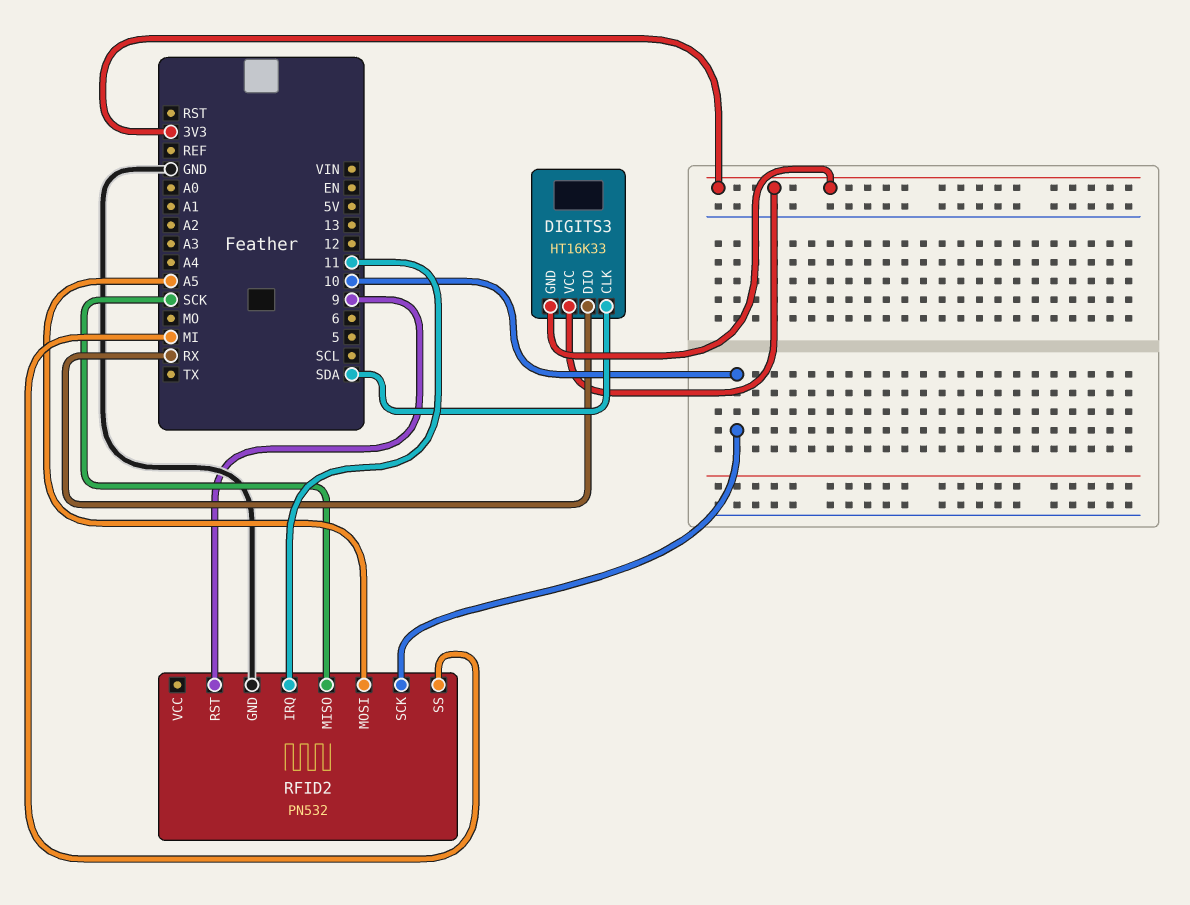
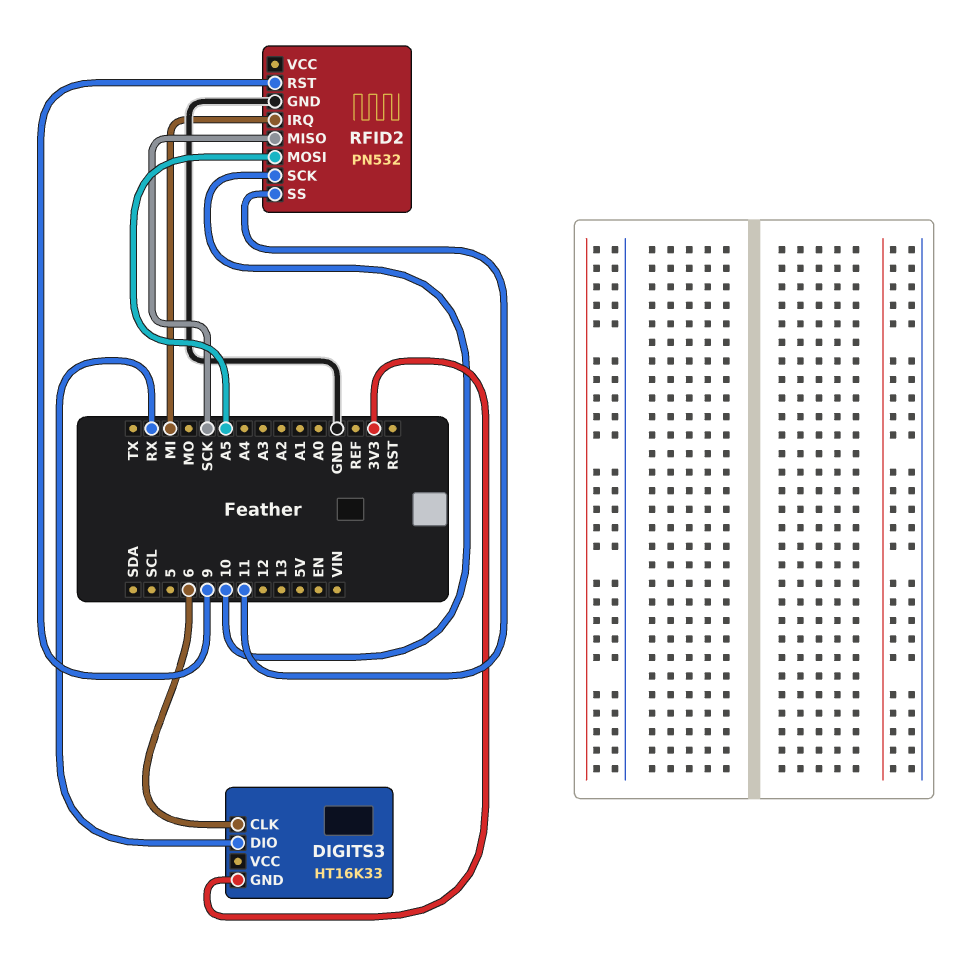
DIGITS3 pin CLK: SDA -> 6
DIGITS3 pin VCC: 3V3 -> none
RFID2 pin IRQ: 11 -> MI
RFID2 pin SS: MI -> 11

